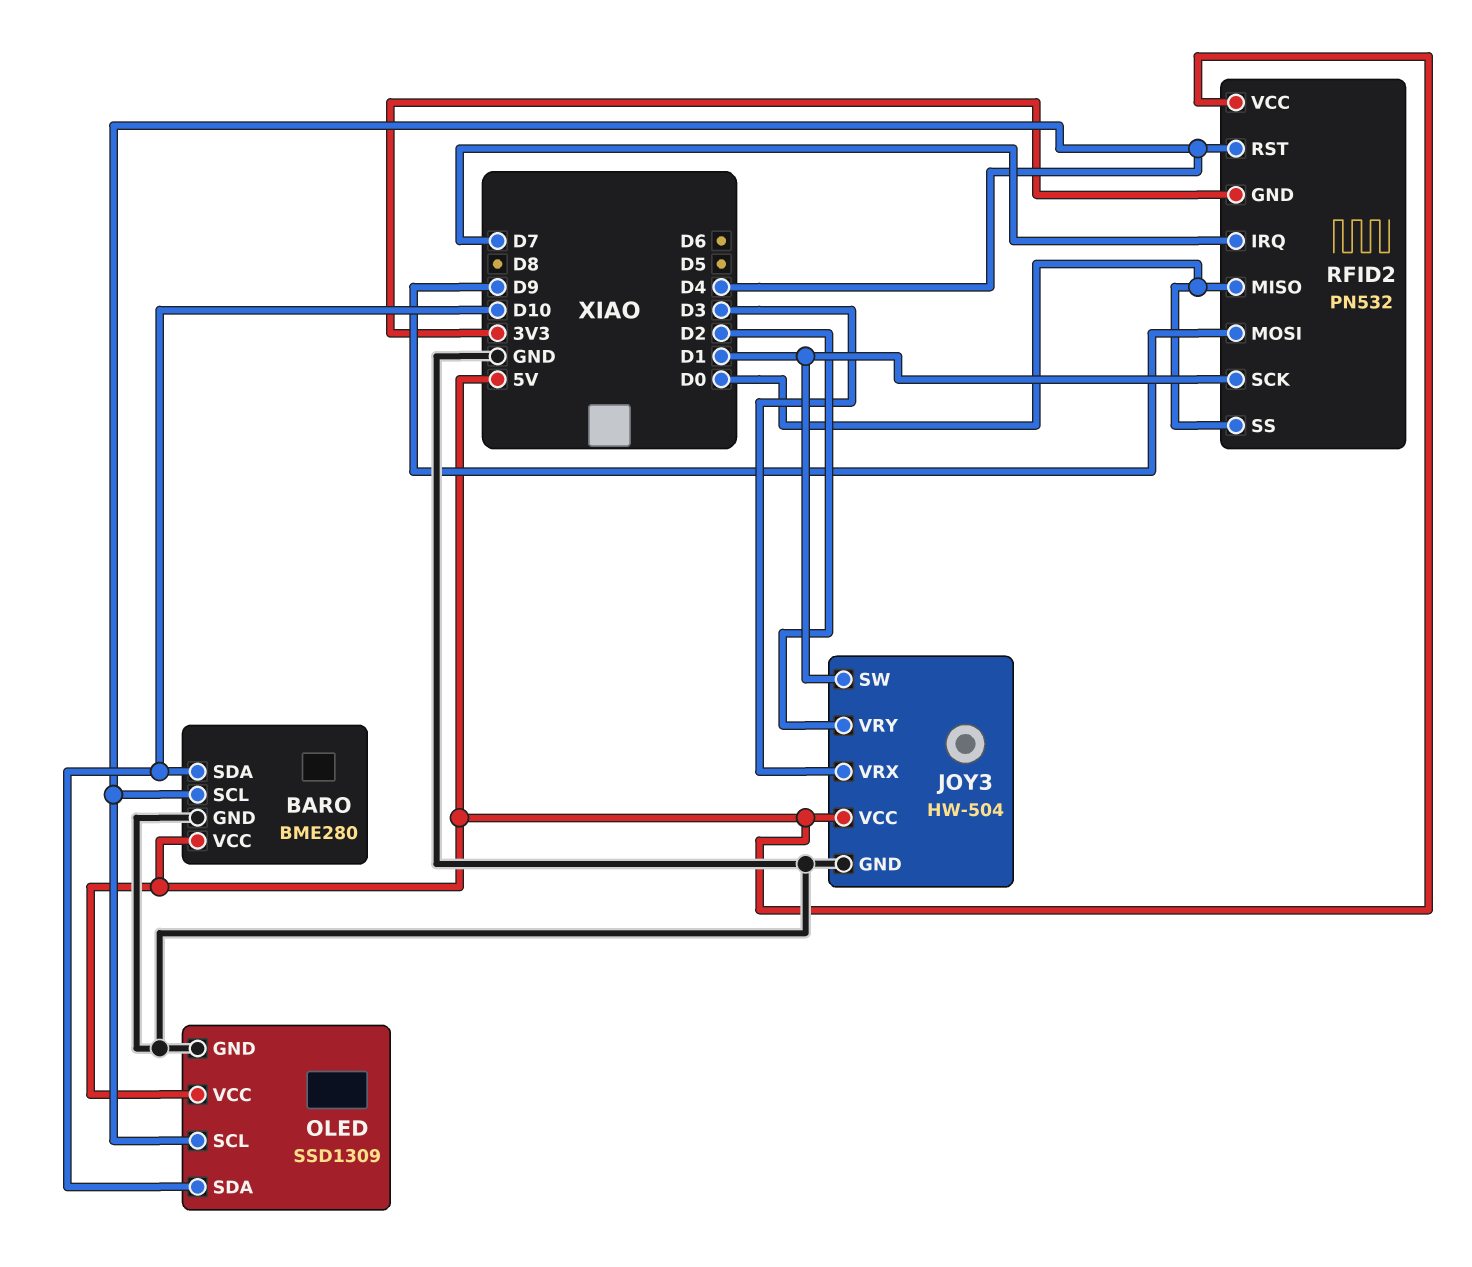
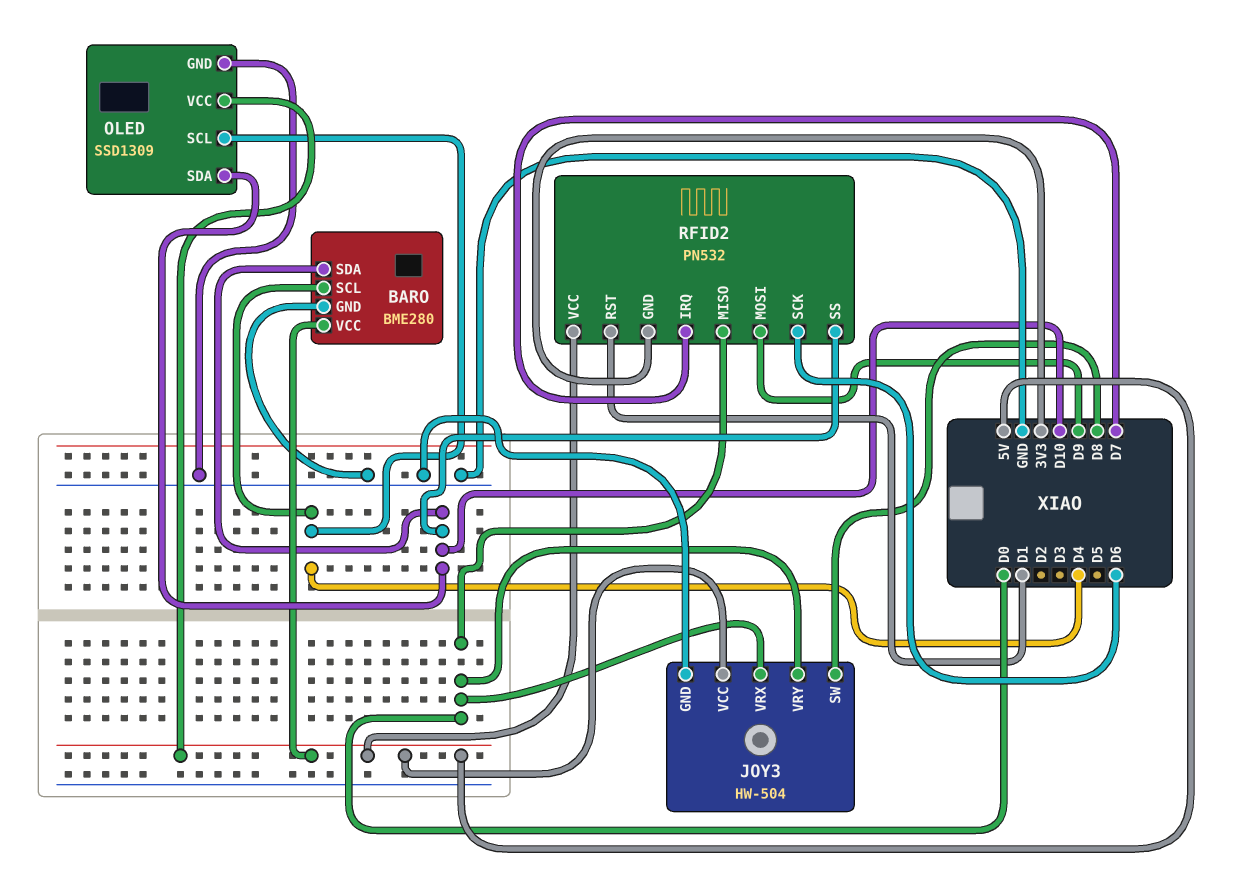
JOY3 pin SW: D1 -> D8
JOY3 pin VRX: D3 -> D0
JOY3 pin VRY: D2 -> D0
RFID2 pin RST: D4 -> D1
RFID2 pin SCK: D1 -> D6
RFID2 pin SS: D0 -> D10

